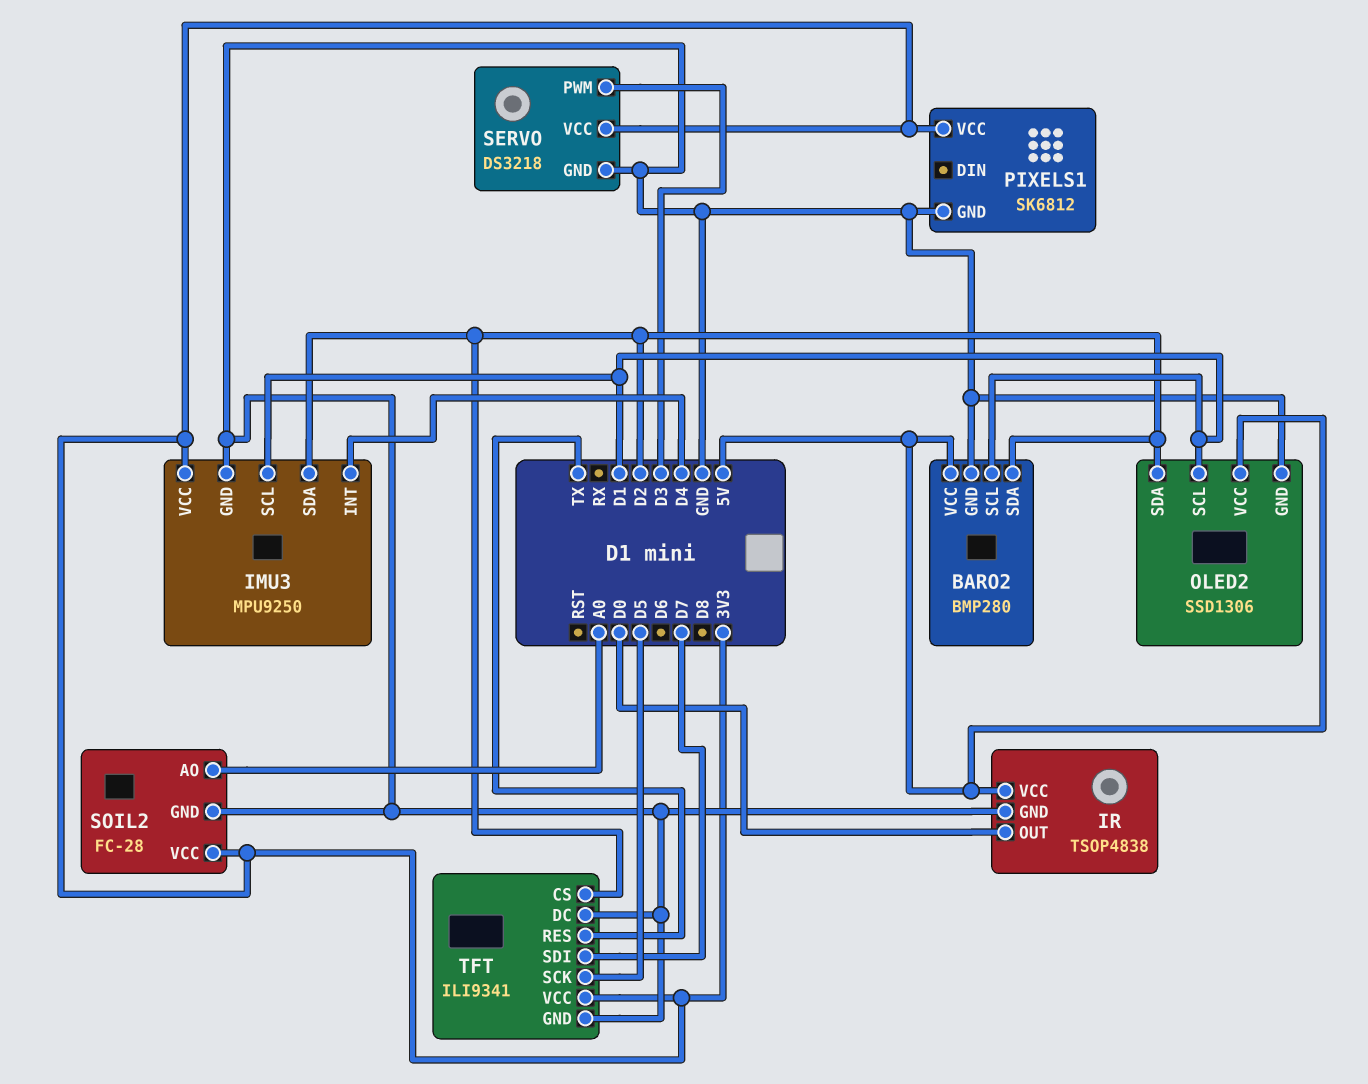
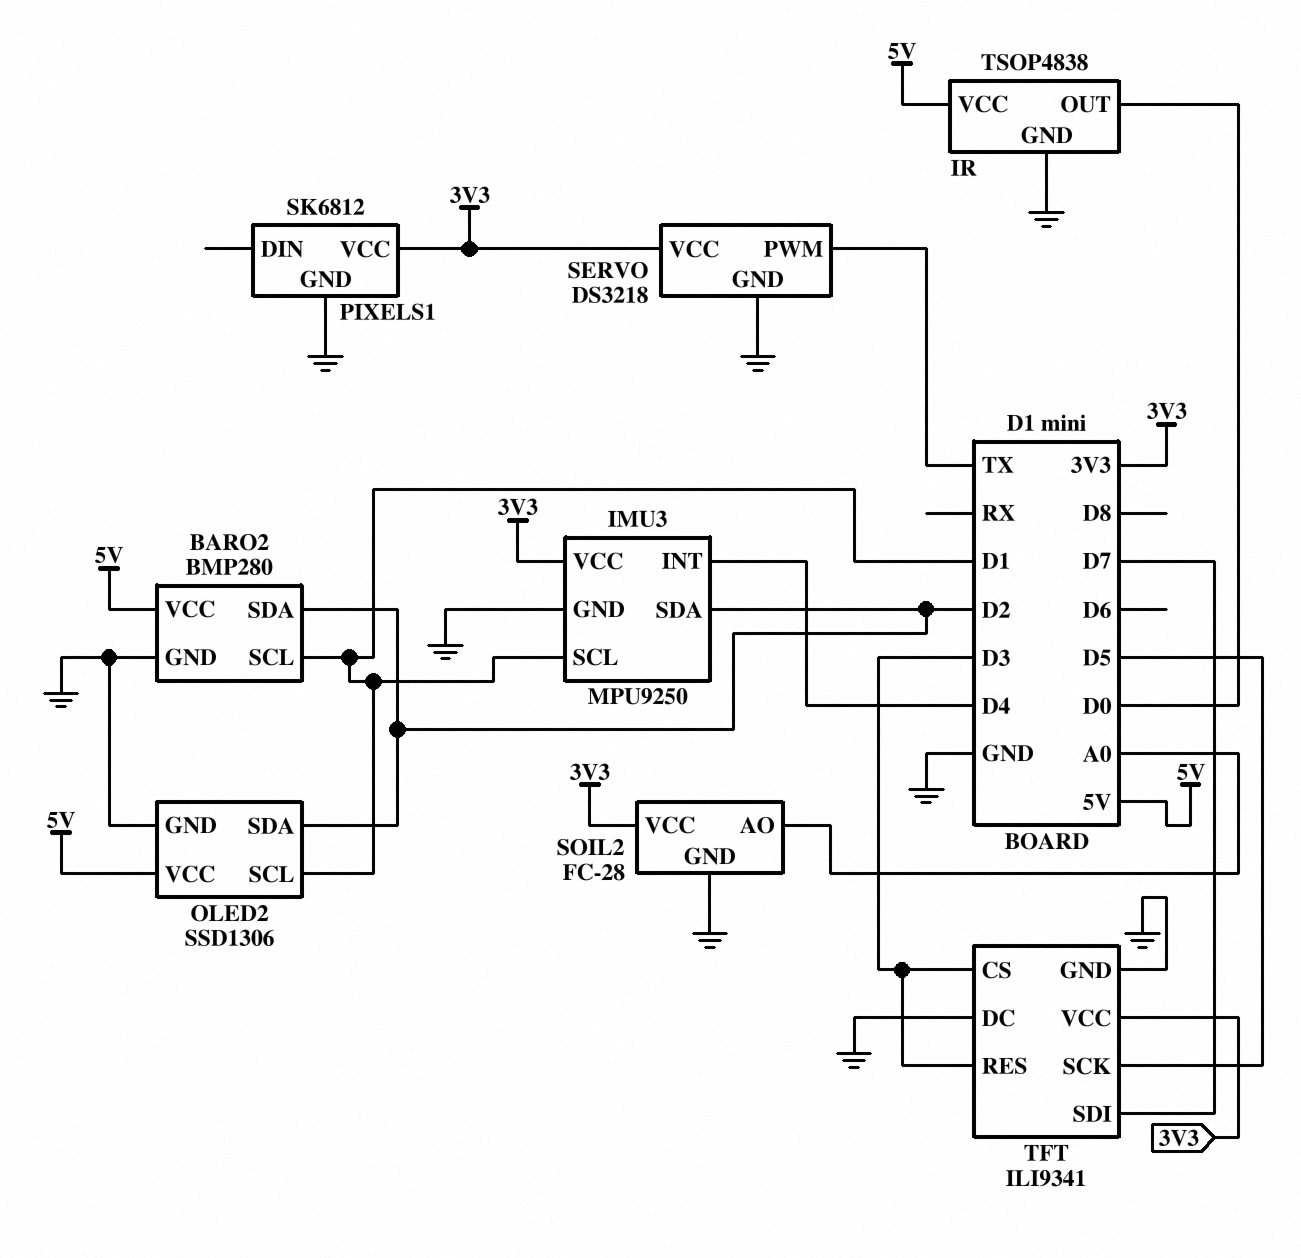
SERVO pin PWM: D3 -> TX
TFT pin CS: D2 -> D3
TFT pin RES: TX -> D3

